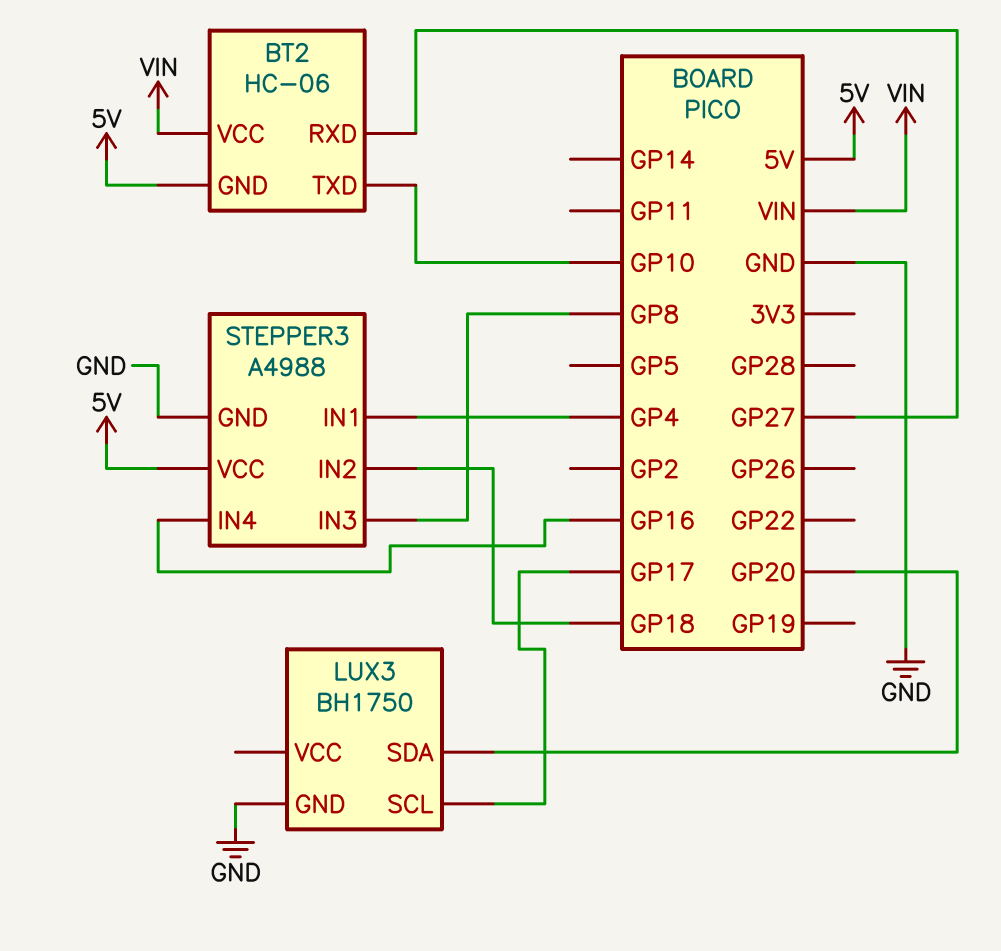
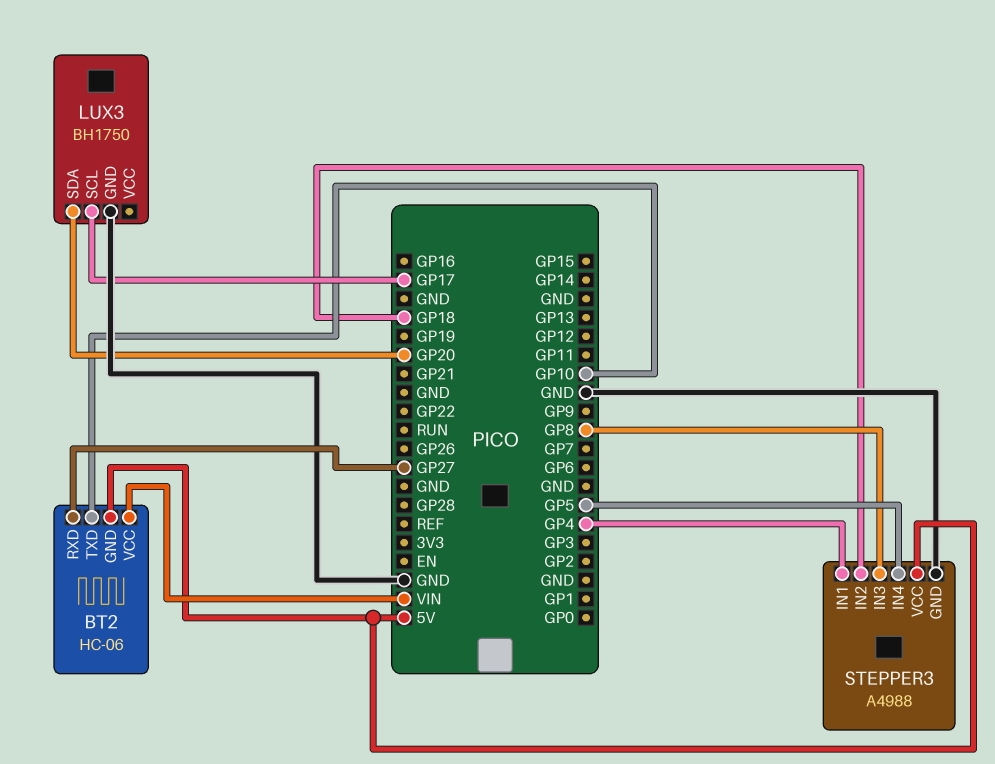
STEPPER3 pin IN4: GP16 -> GP5

